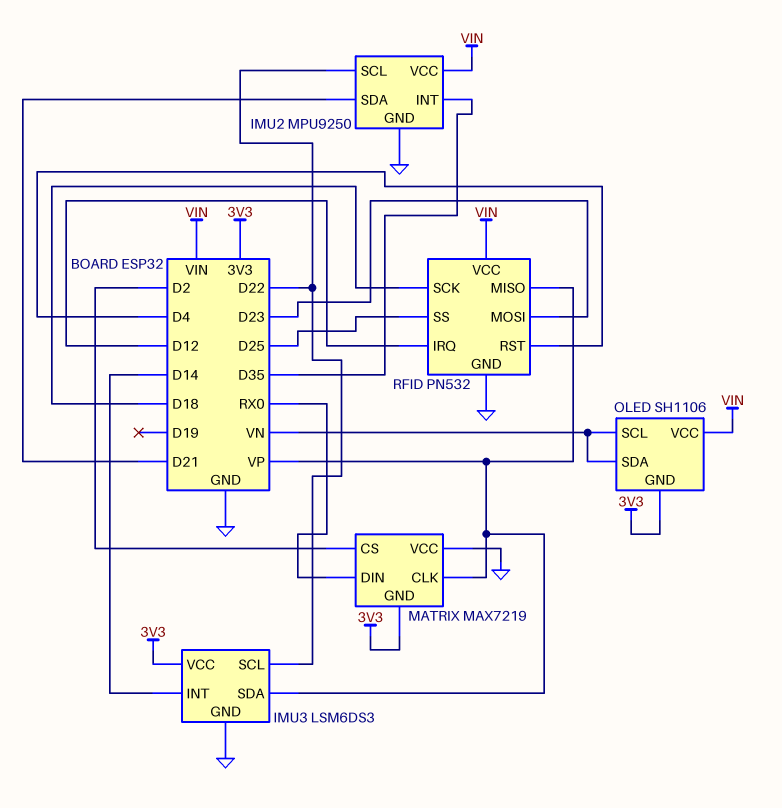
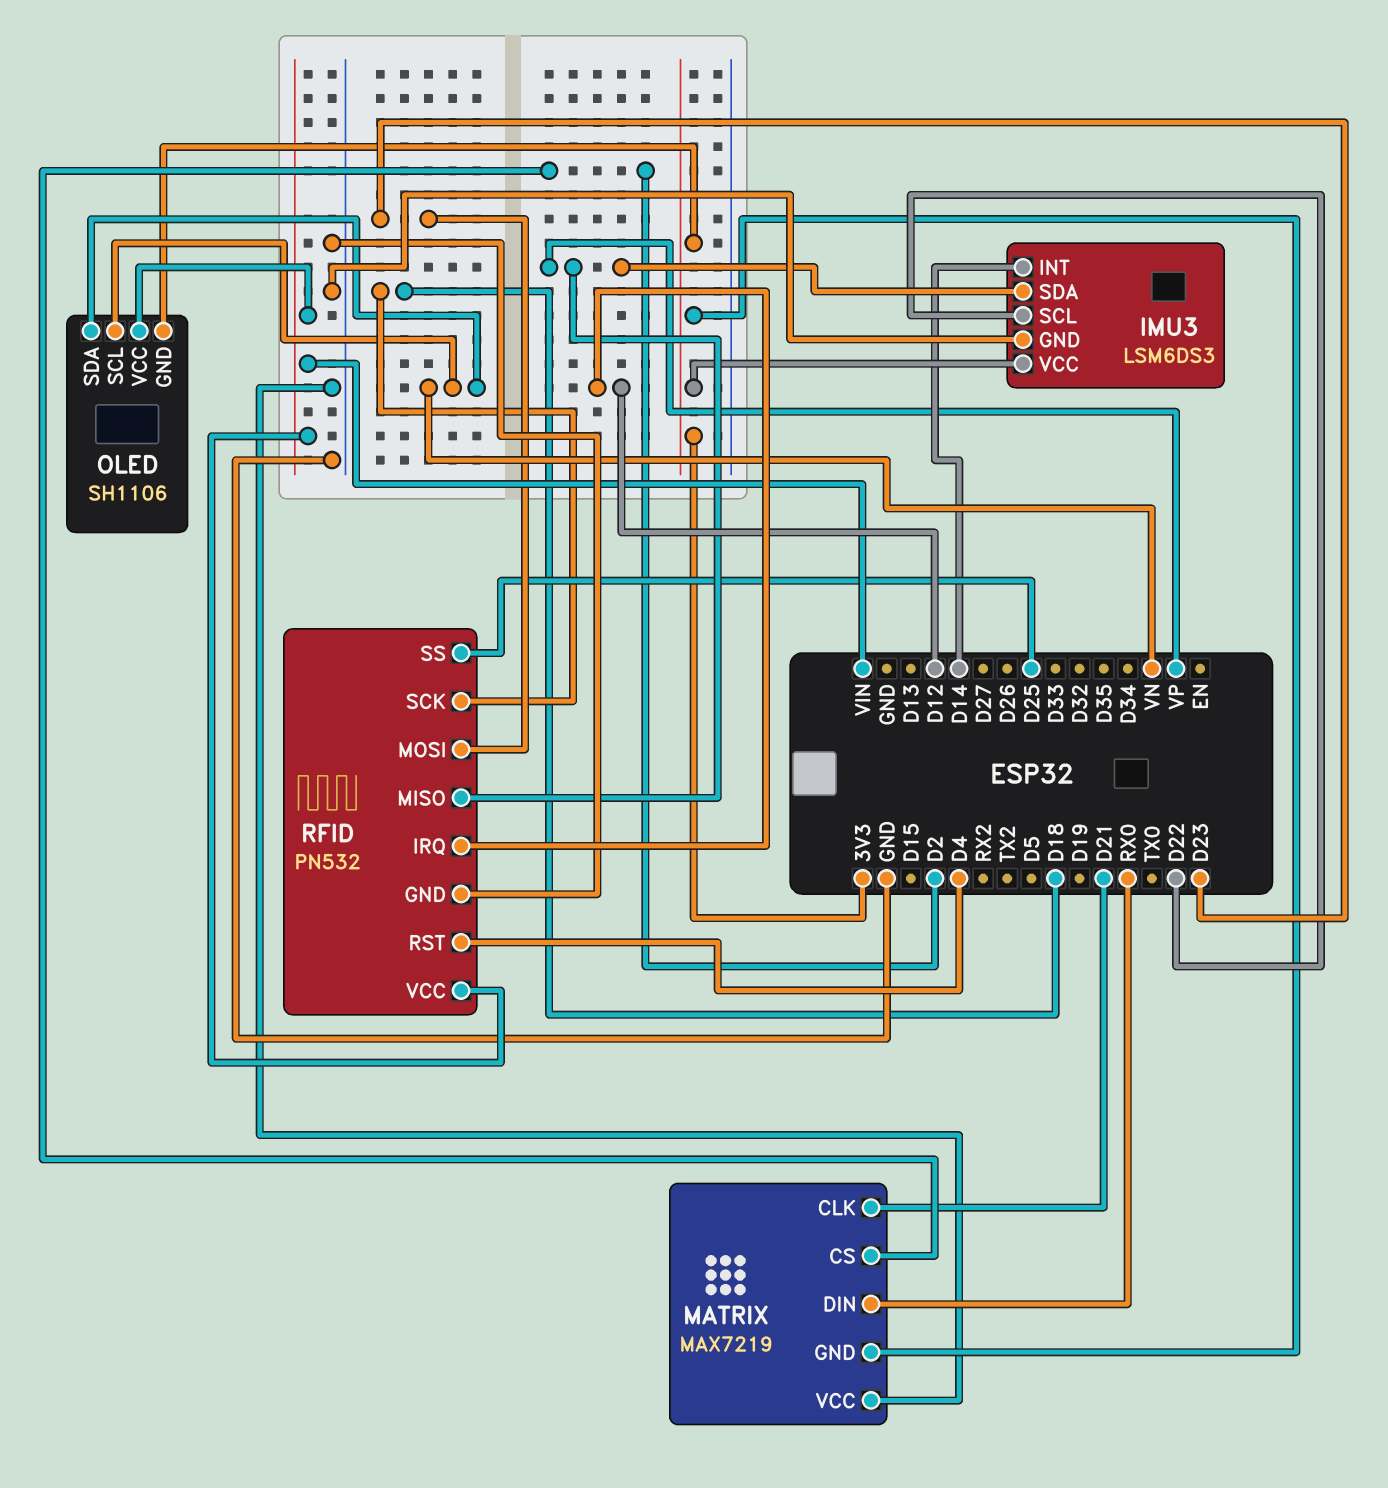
IMU2: MPU9250 -> none
IMU2 pin GND: GND -> none
IMU2 pin INT: D35 -> none
IMU2 pin SCL: D22 -> none
IMU2 pin SDA: D21 -> none
IMU2 pin VCC: VIN -> none
MATRIX pin CLK: VP -> D21

